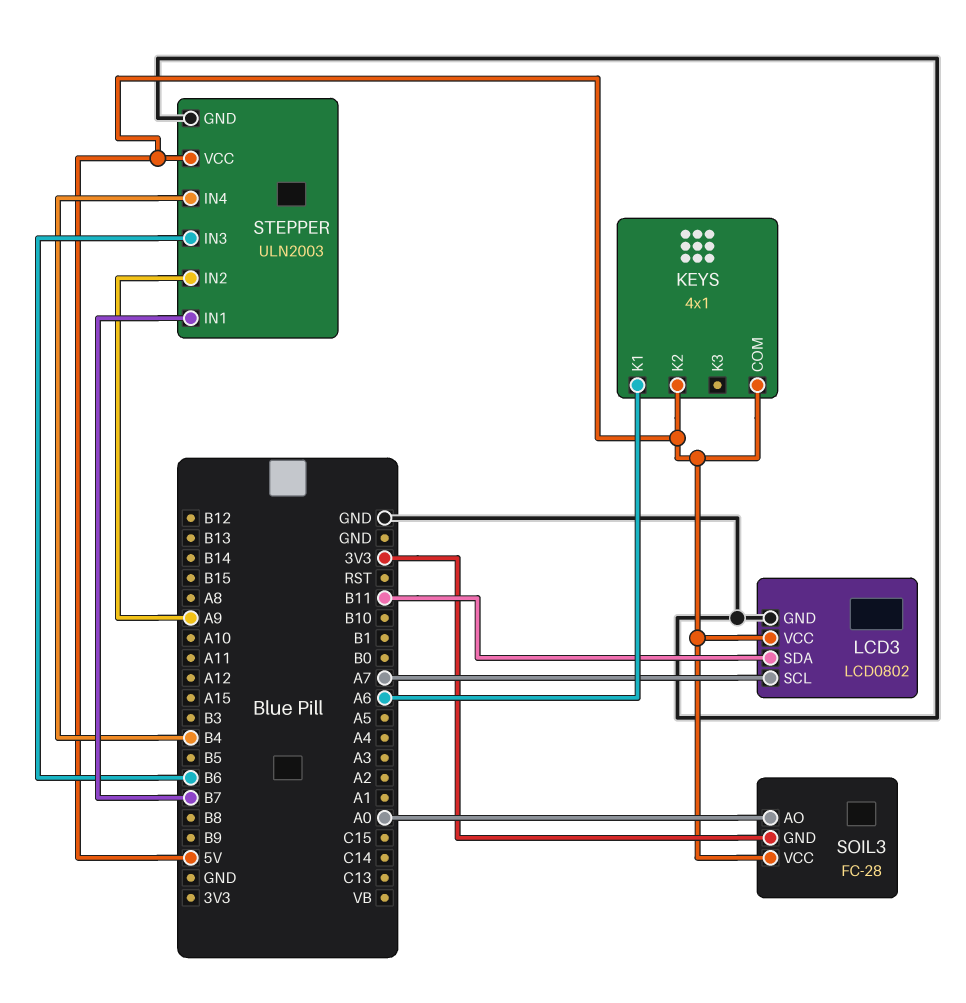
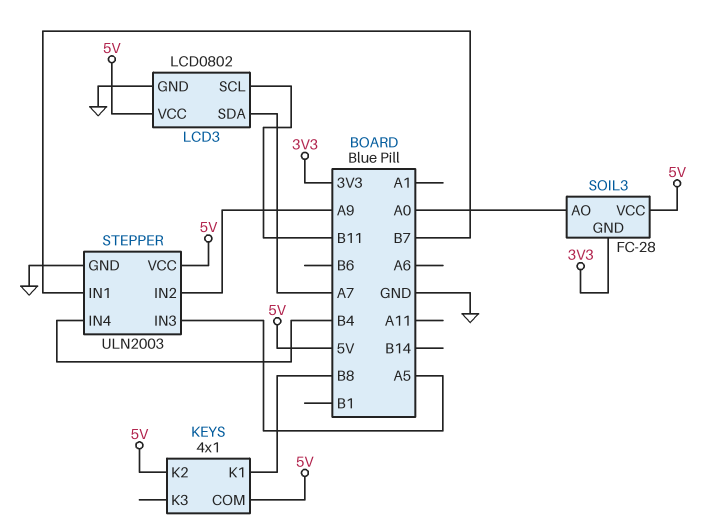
KEYS pin K1: A6 -> B8
LCD3 pin SCL: A7 -> B11
LCD3 pin SDA: B11 -> A7
STEPPER pin IN3: B6 -> A5

